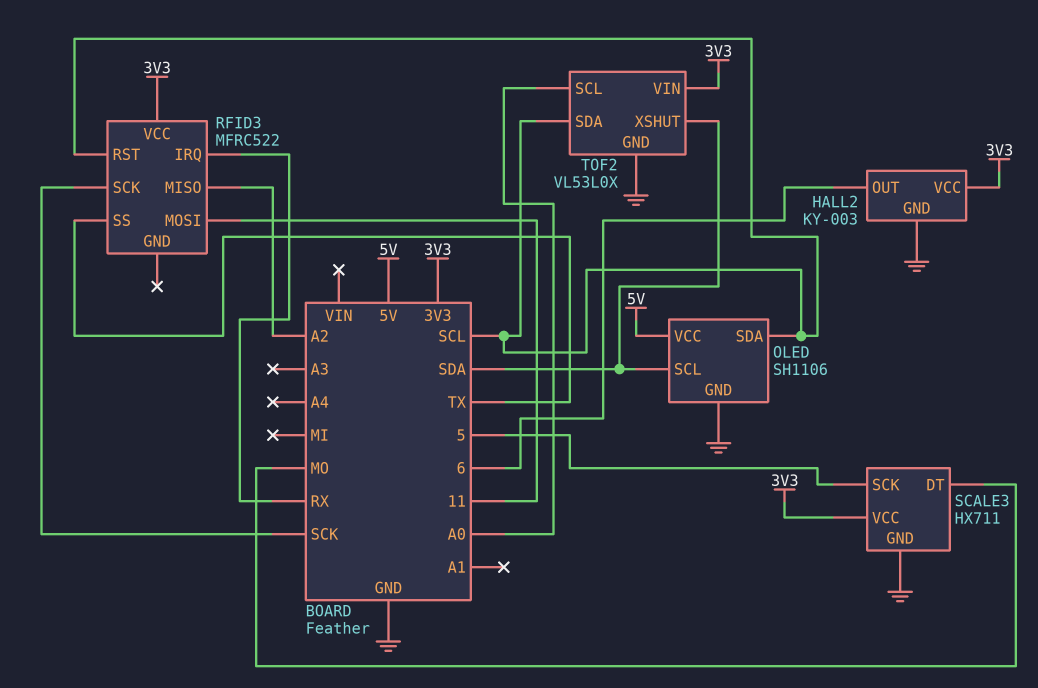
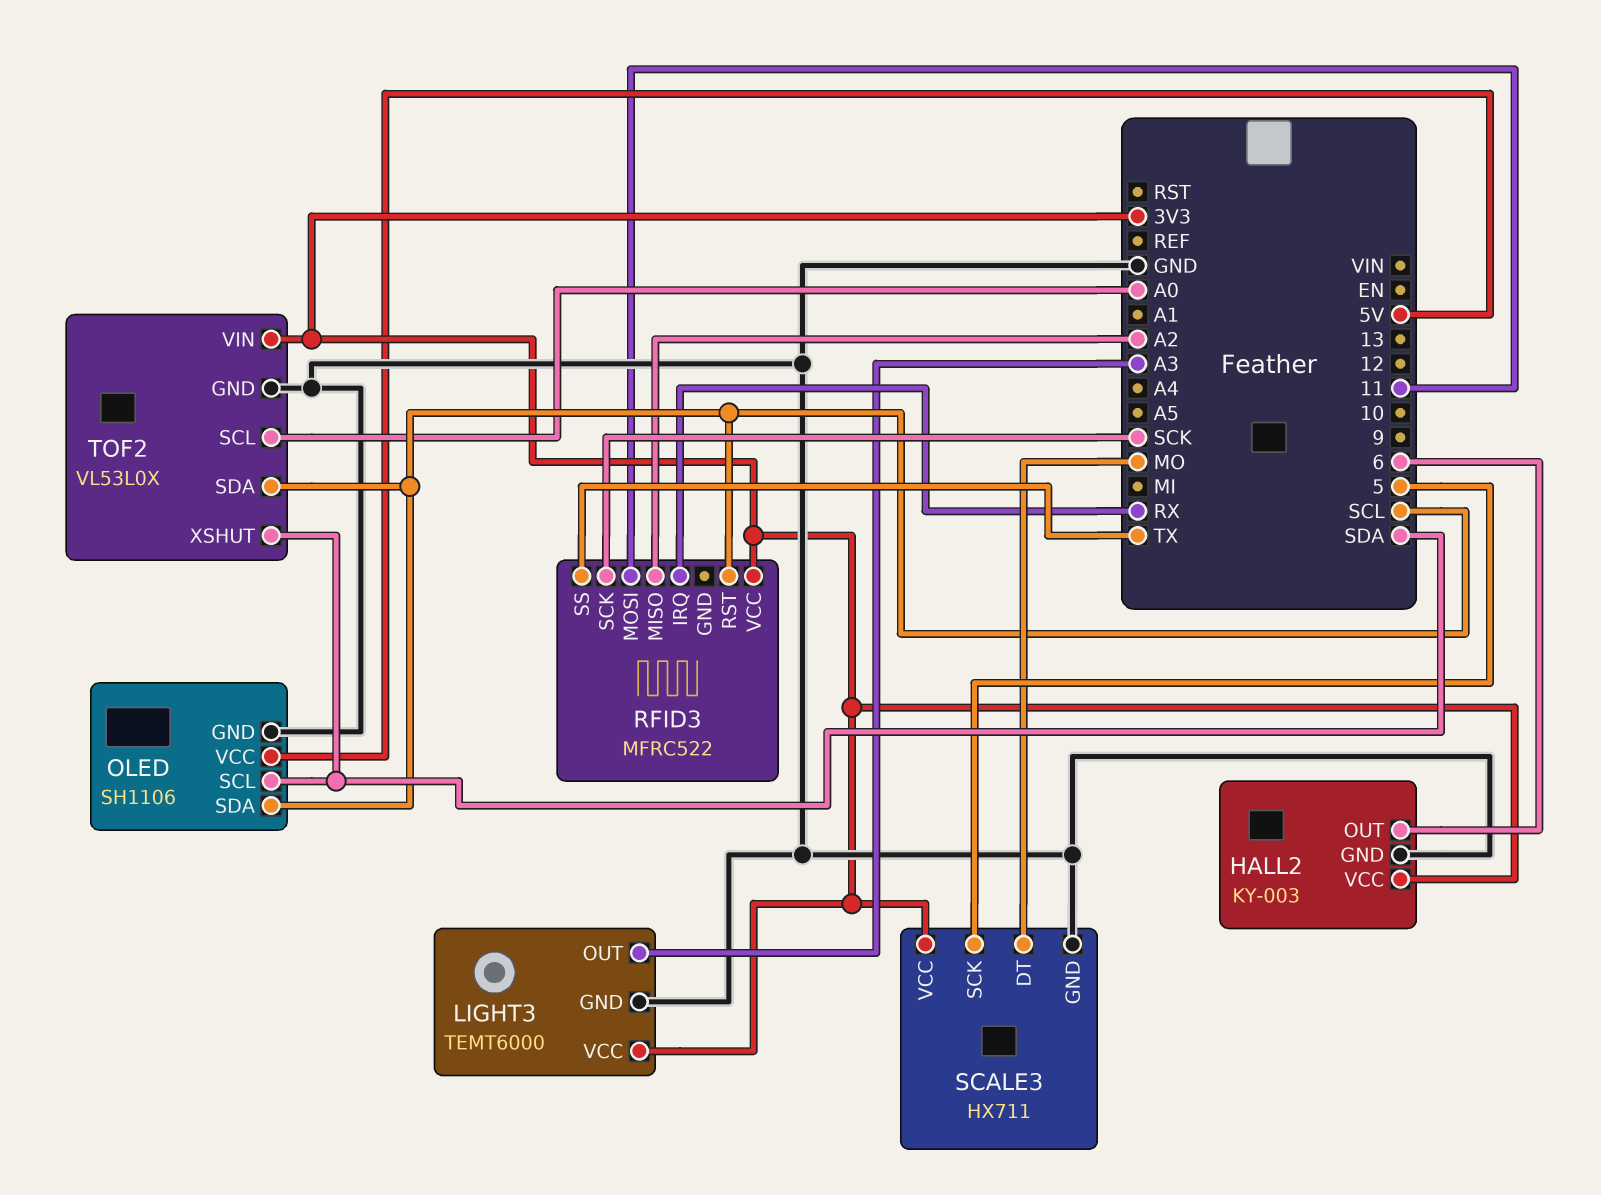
LIGHT3: none -> TEMT6000
LIGHT3 pin GND: none -> GND
LIGHT3 pin OUT: none -> A3
LIGHT3 pin VCC: none -> 3V3

